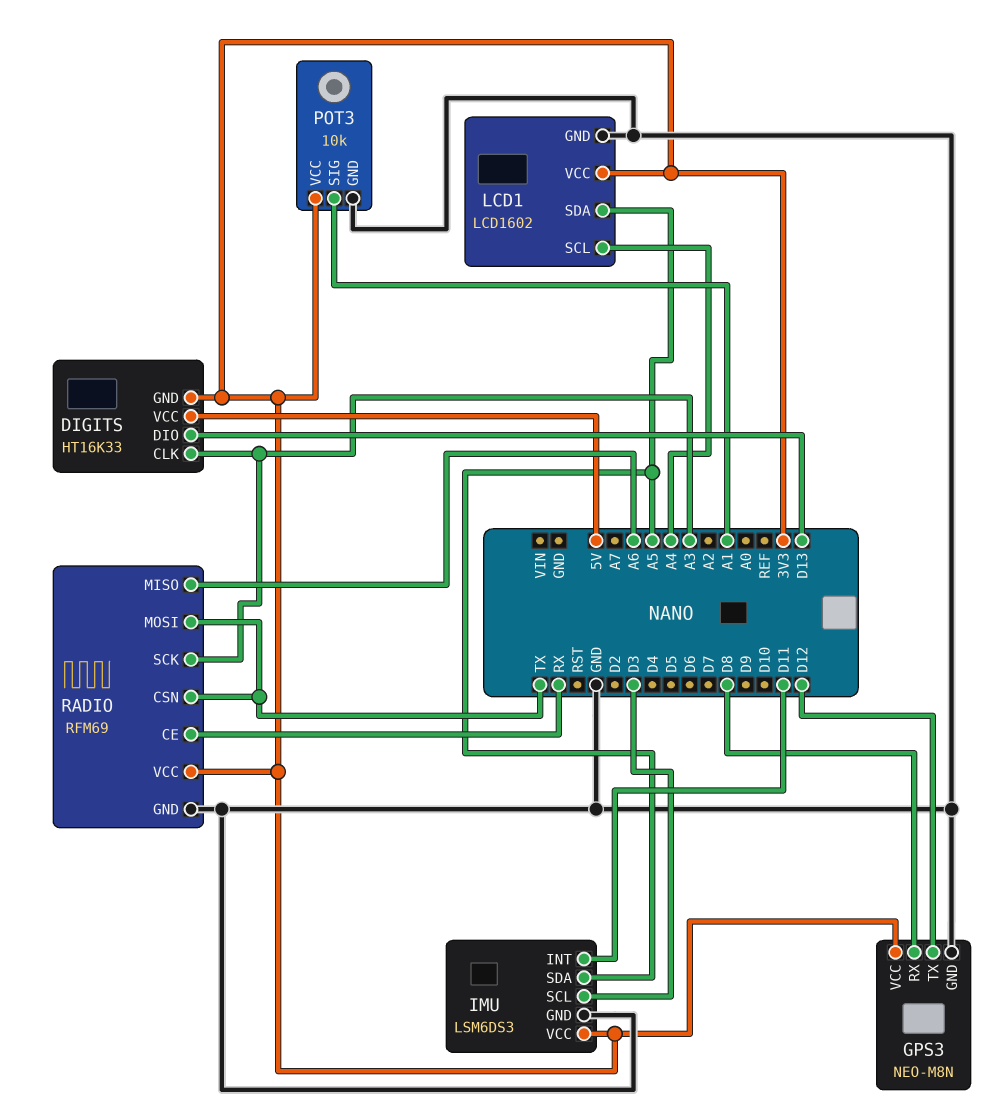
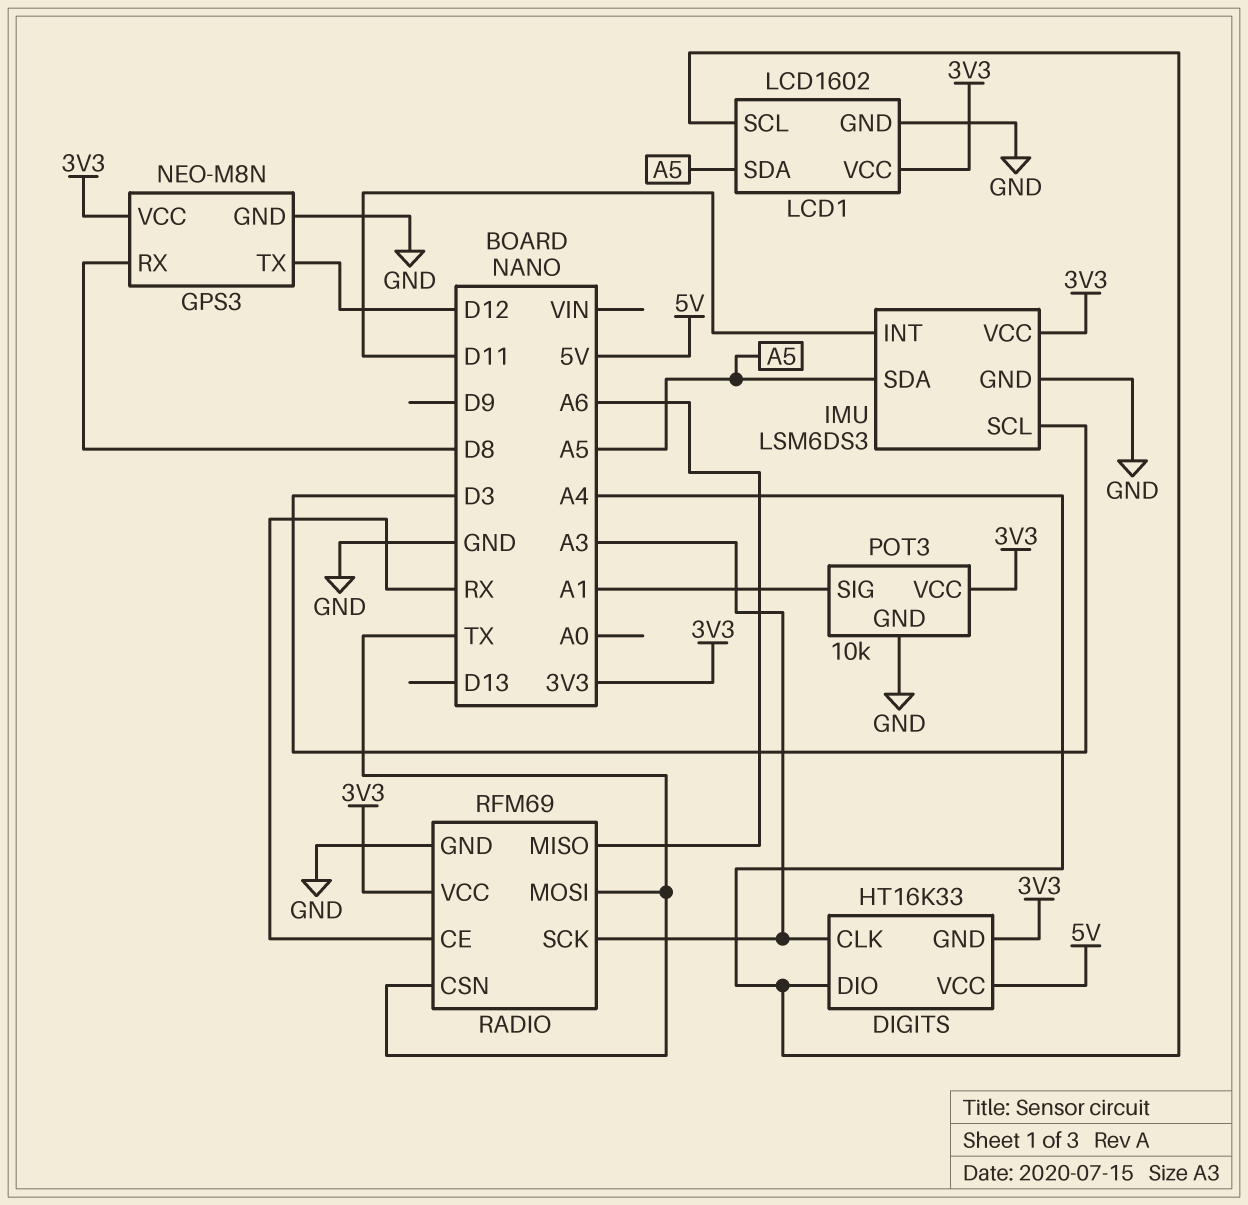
DIGITS pin DIO: D13 -> A4

